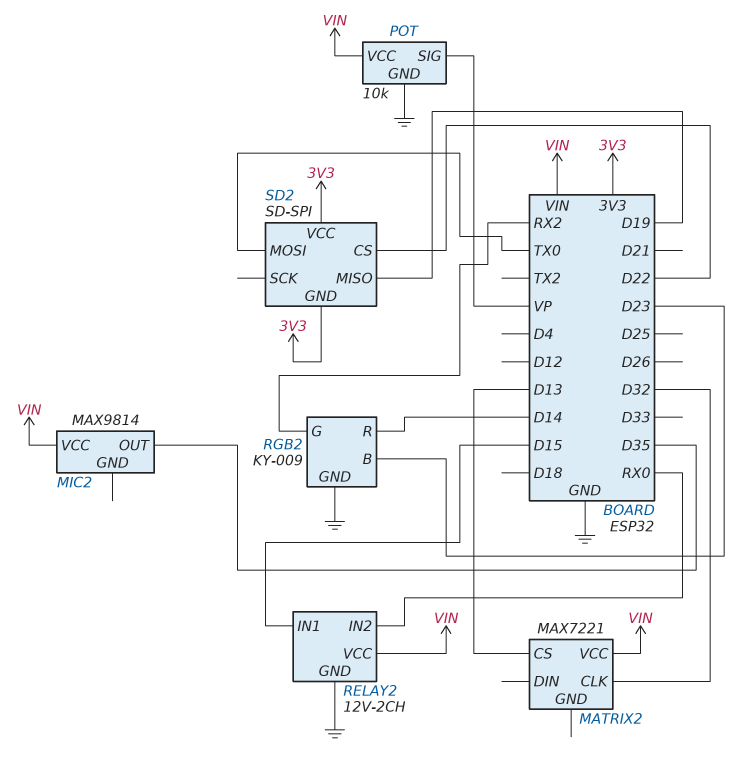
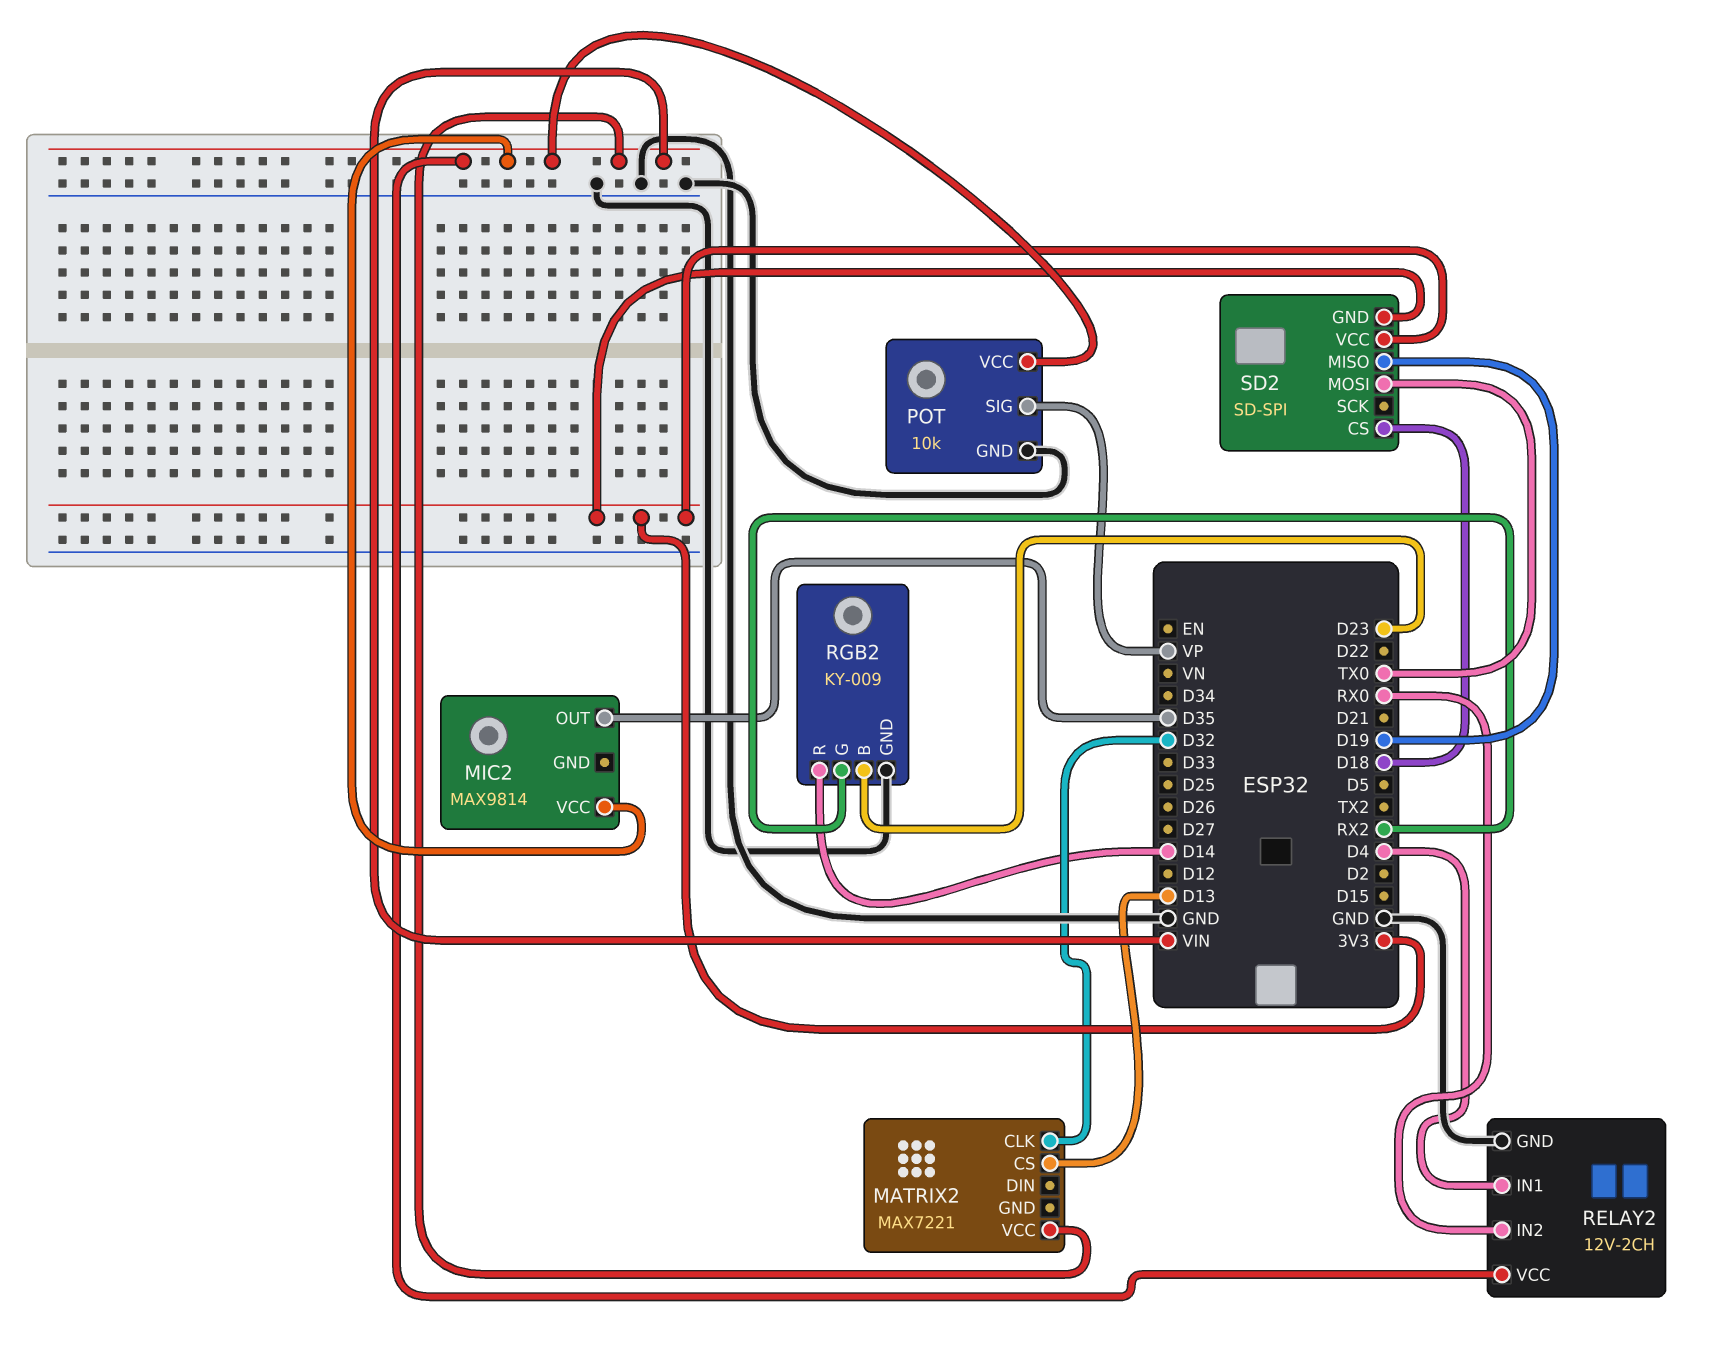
RELAY2 pin IN1: D15 -> D4
SD2 pin CS: D22 -> D18

